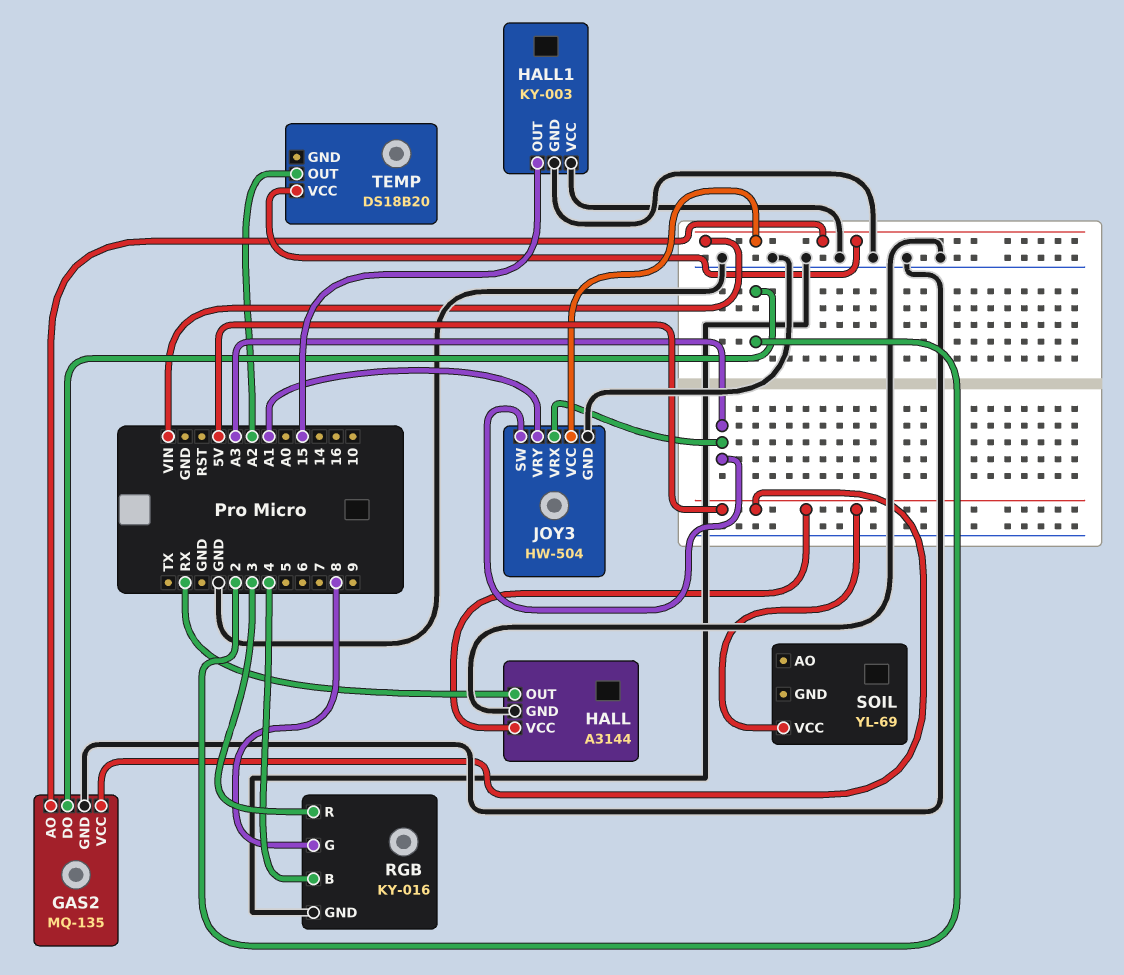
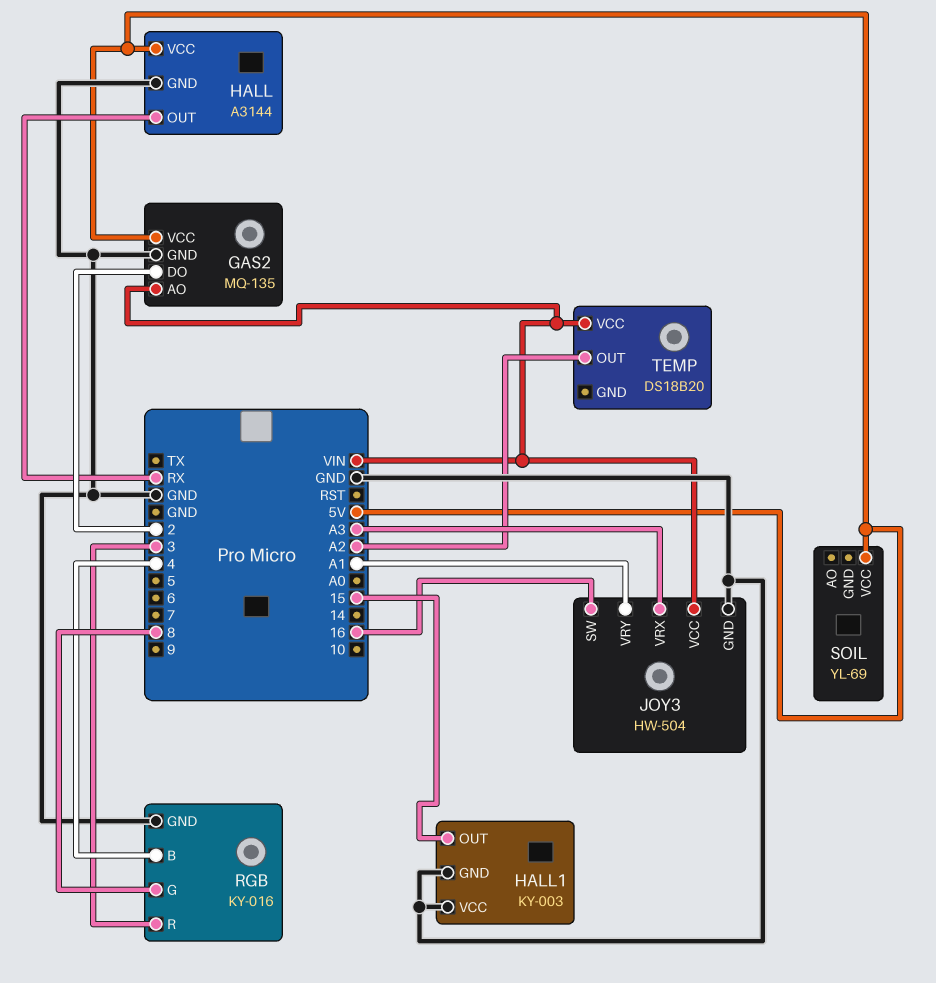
JOY3 pin SW: A3 -> 16

